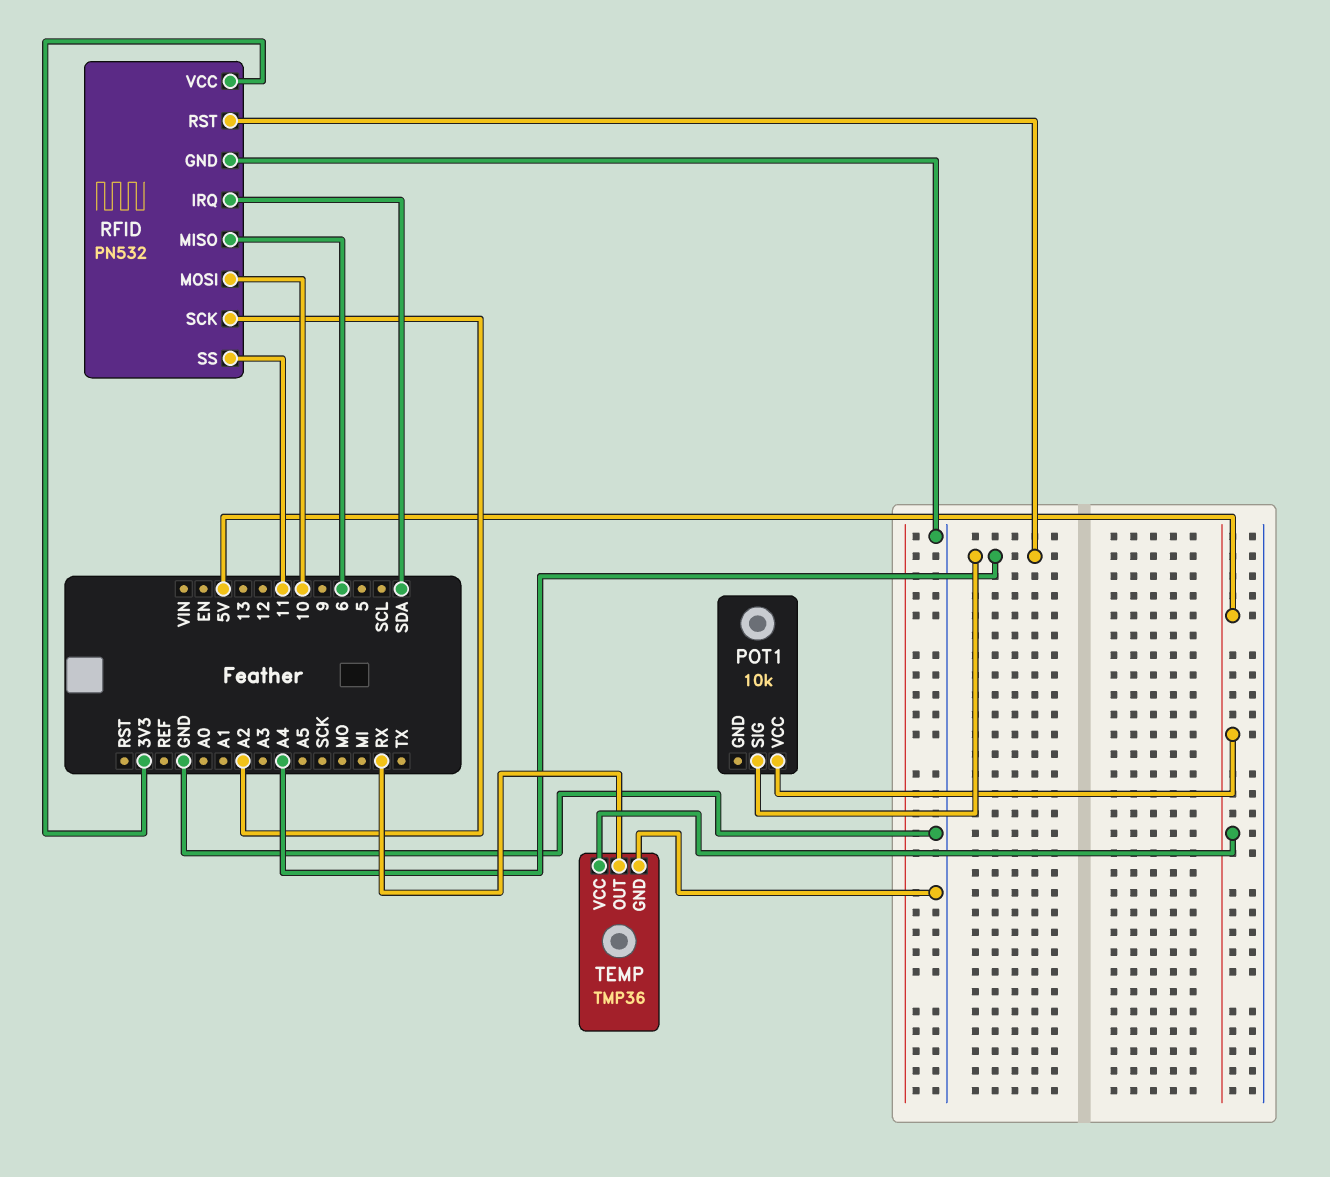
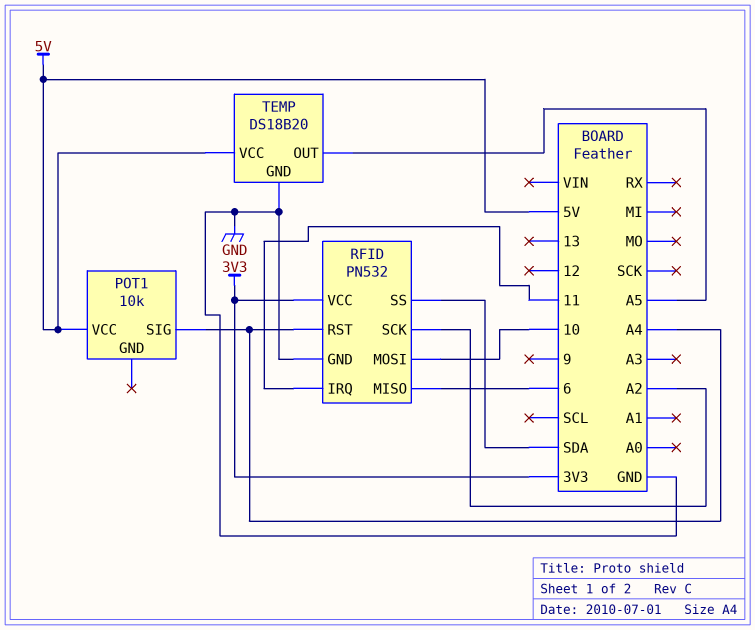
RFID pin IRQ: SDA -> 11
RFID pin SS: 11 -> SDA
TEMP: TMP36 -> DS18B20
TEMP pin OUT: RX -> A5

